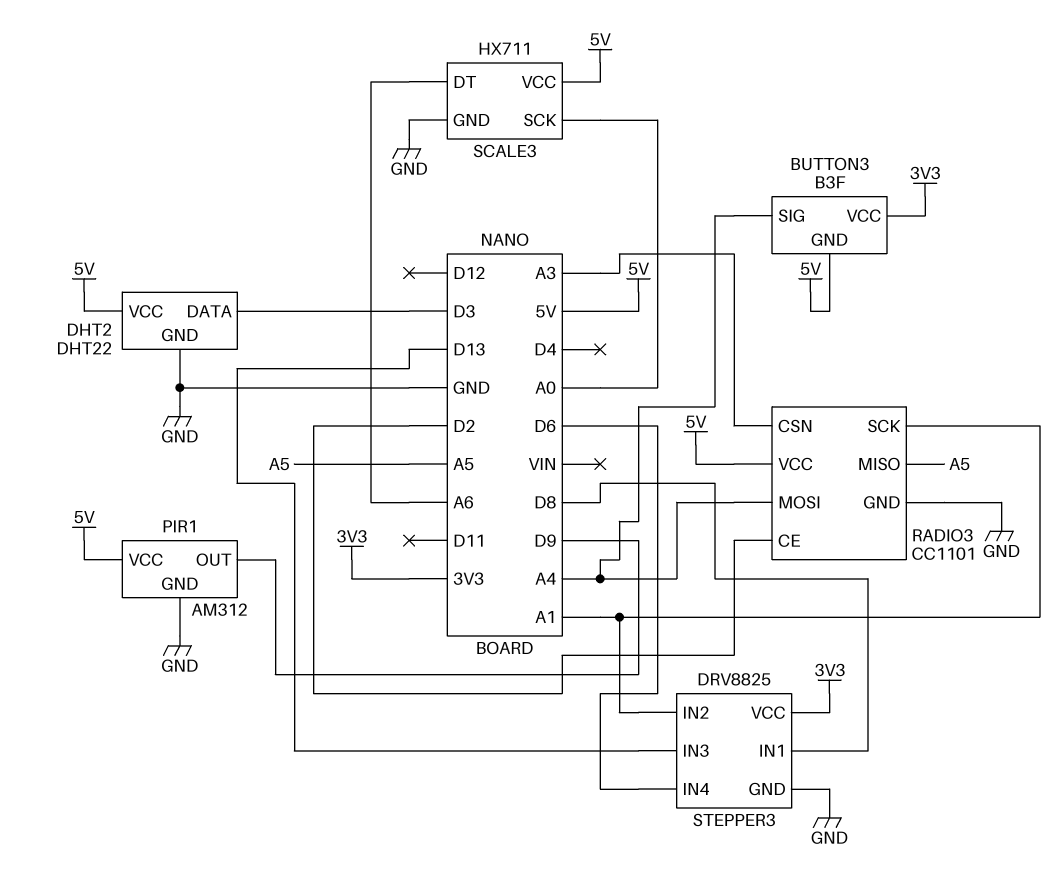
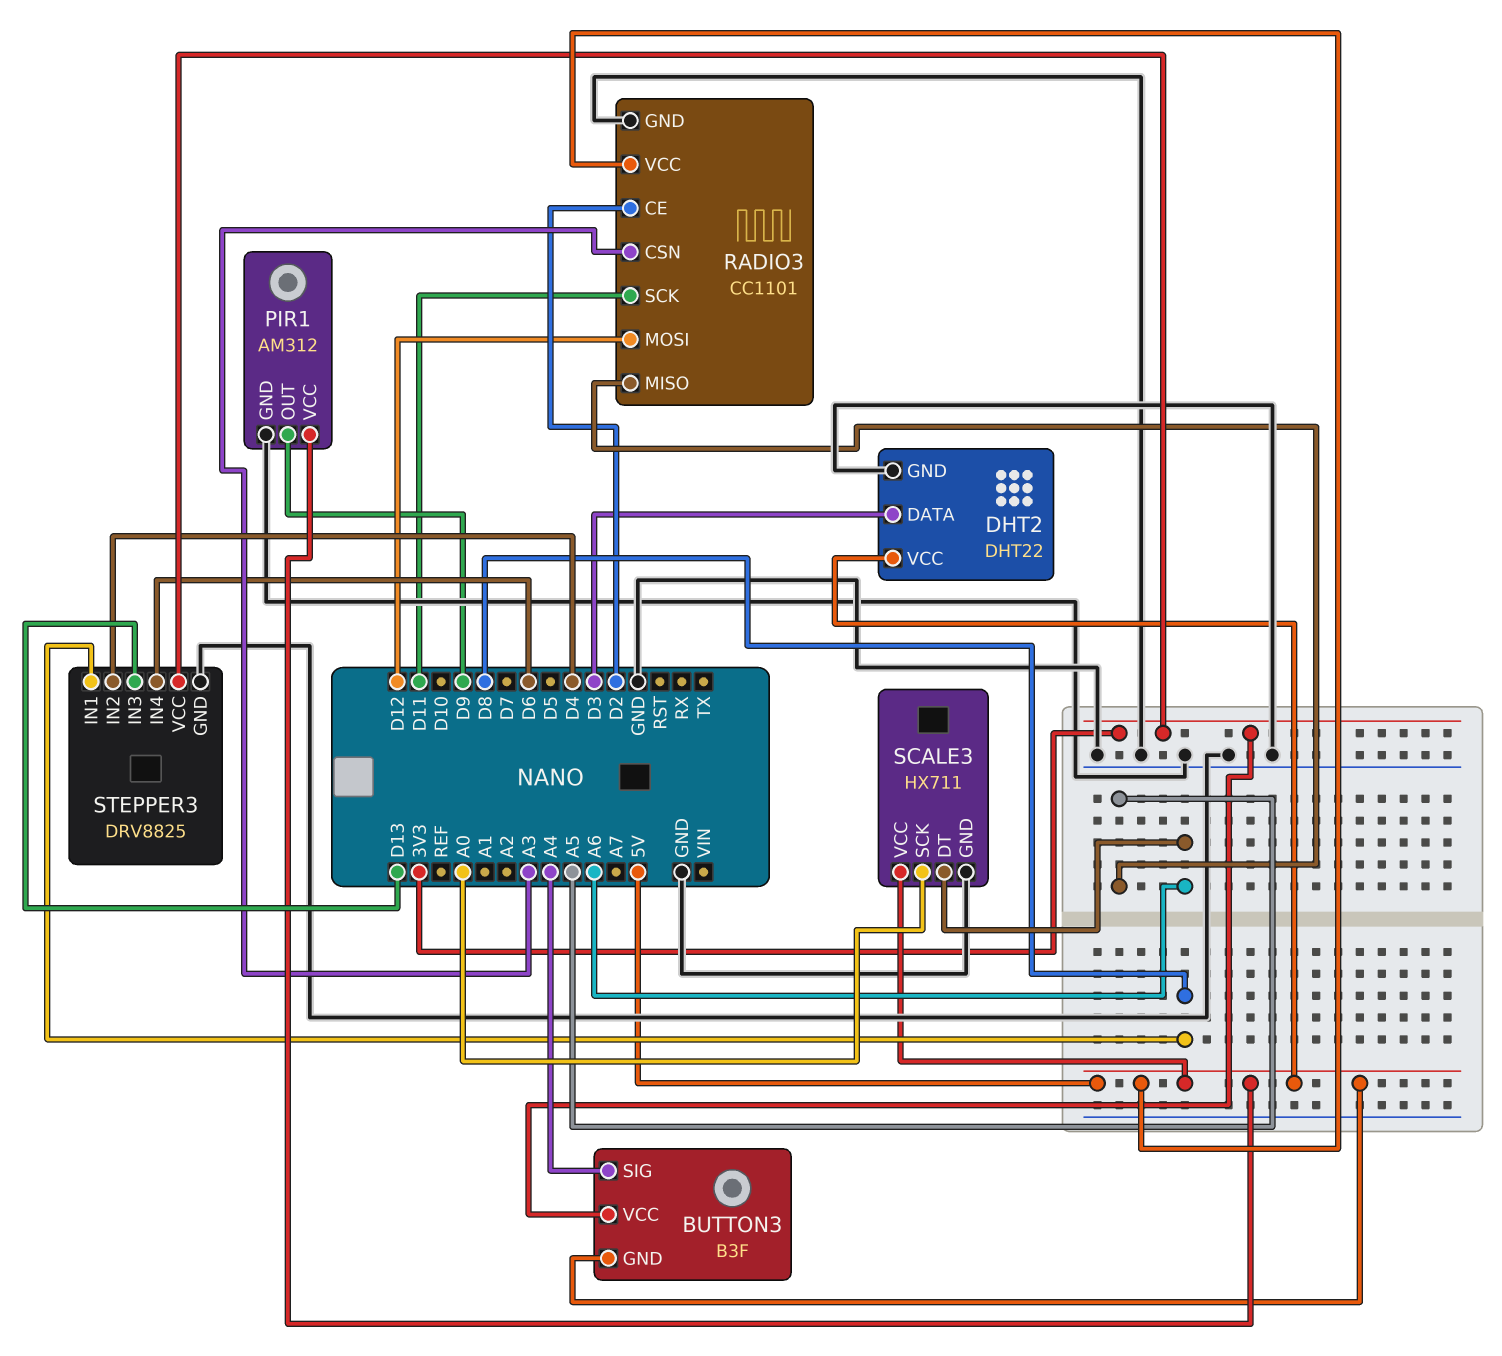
RADIO3 pin MOSI: A4 -> D12
RADIO3 pin SCK: A1 -> D11
STEPPER3 pin IN2: A1 -> D4

